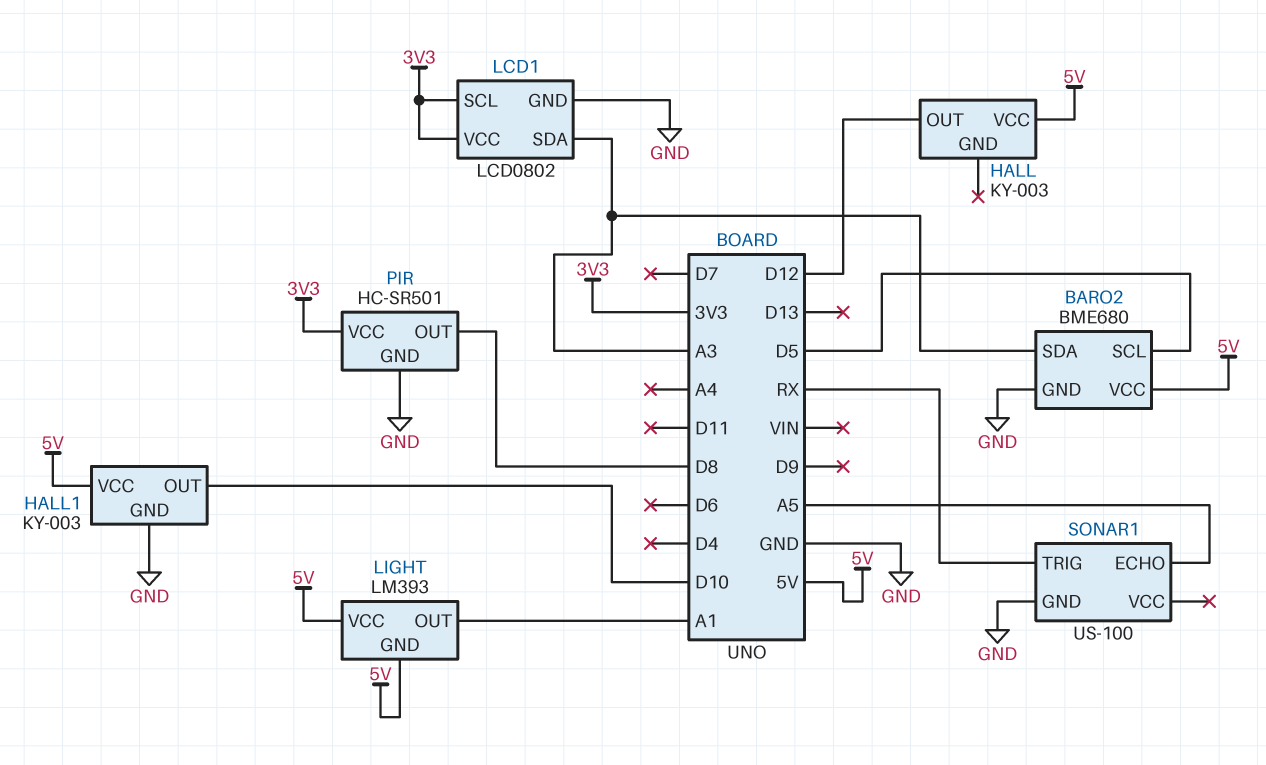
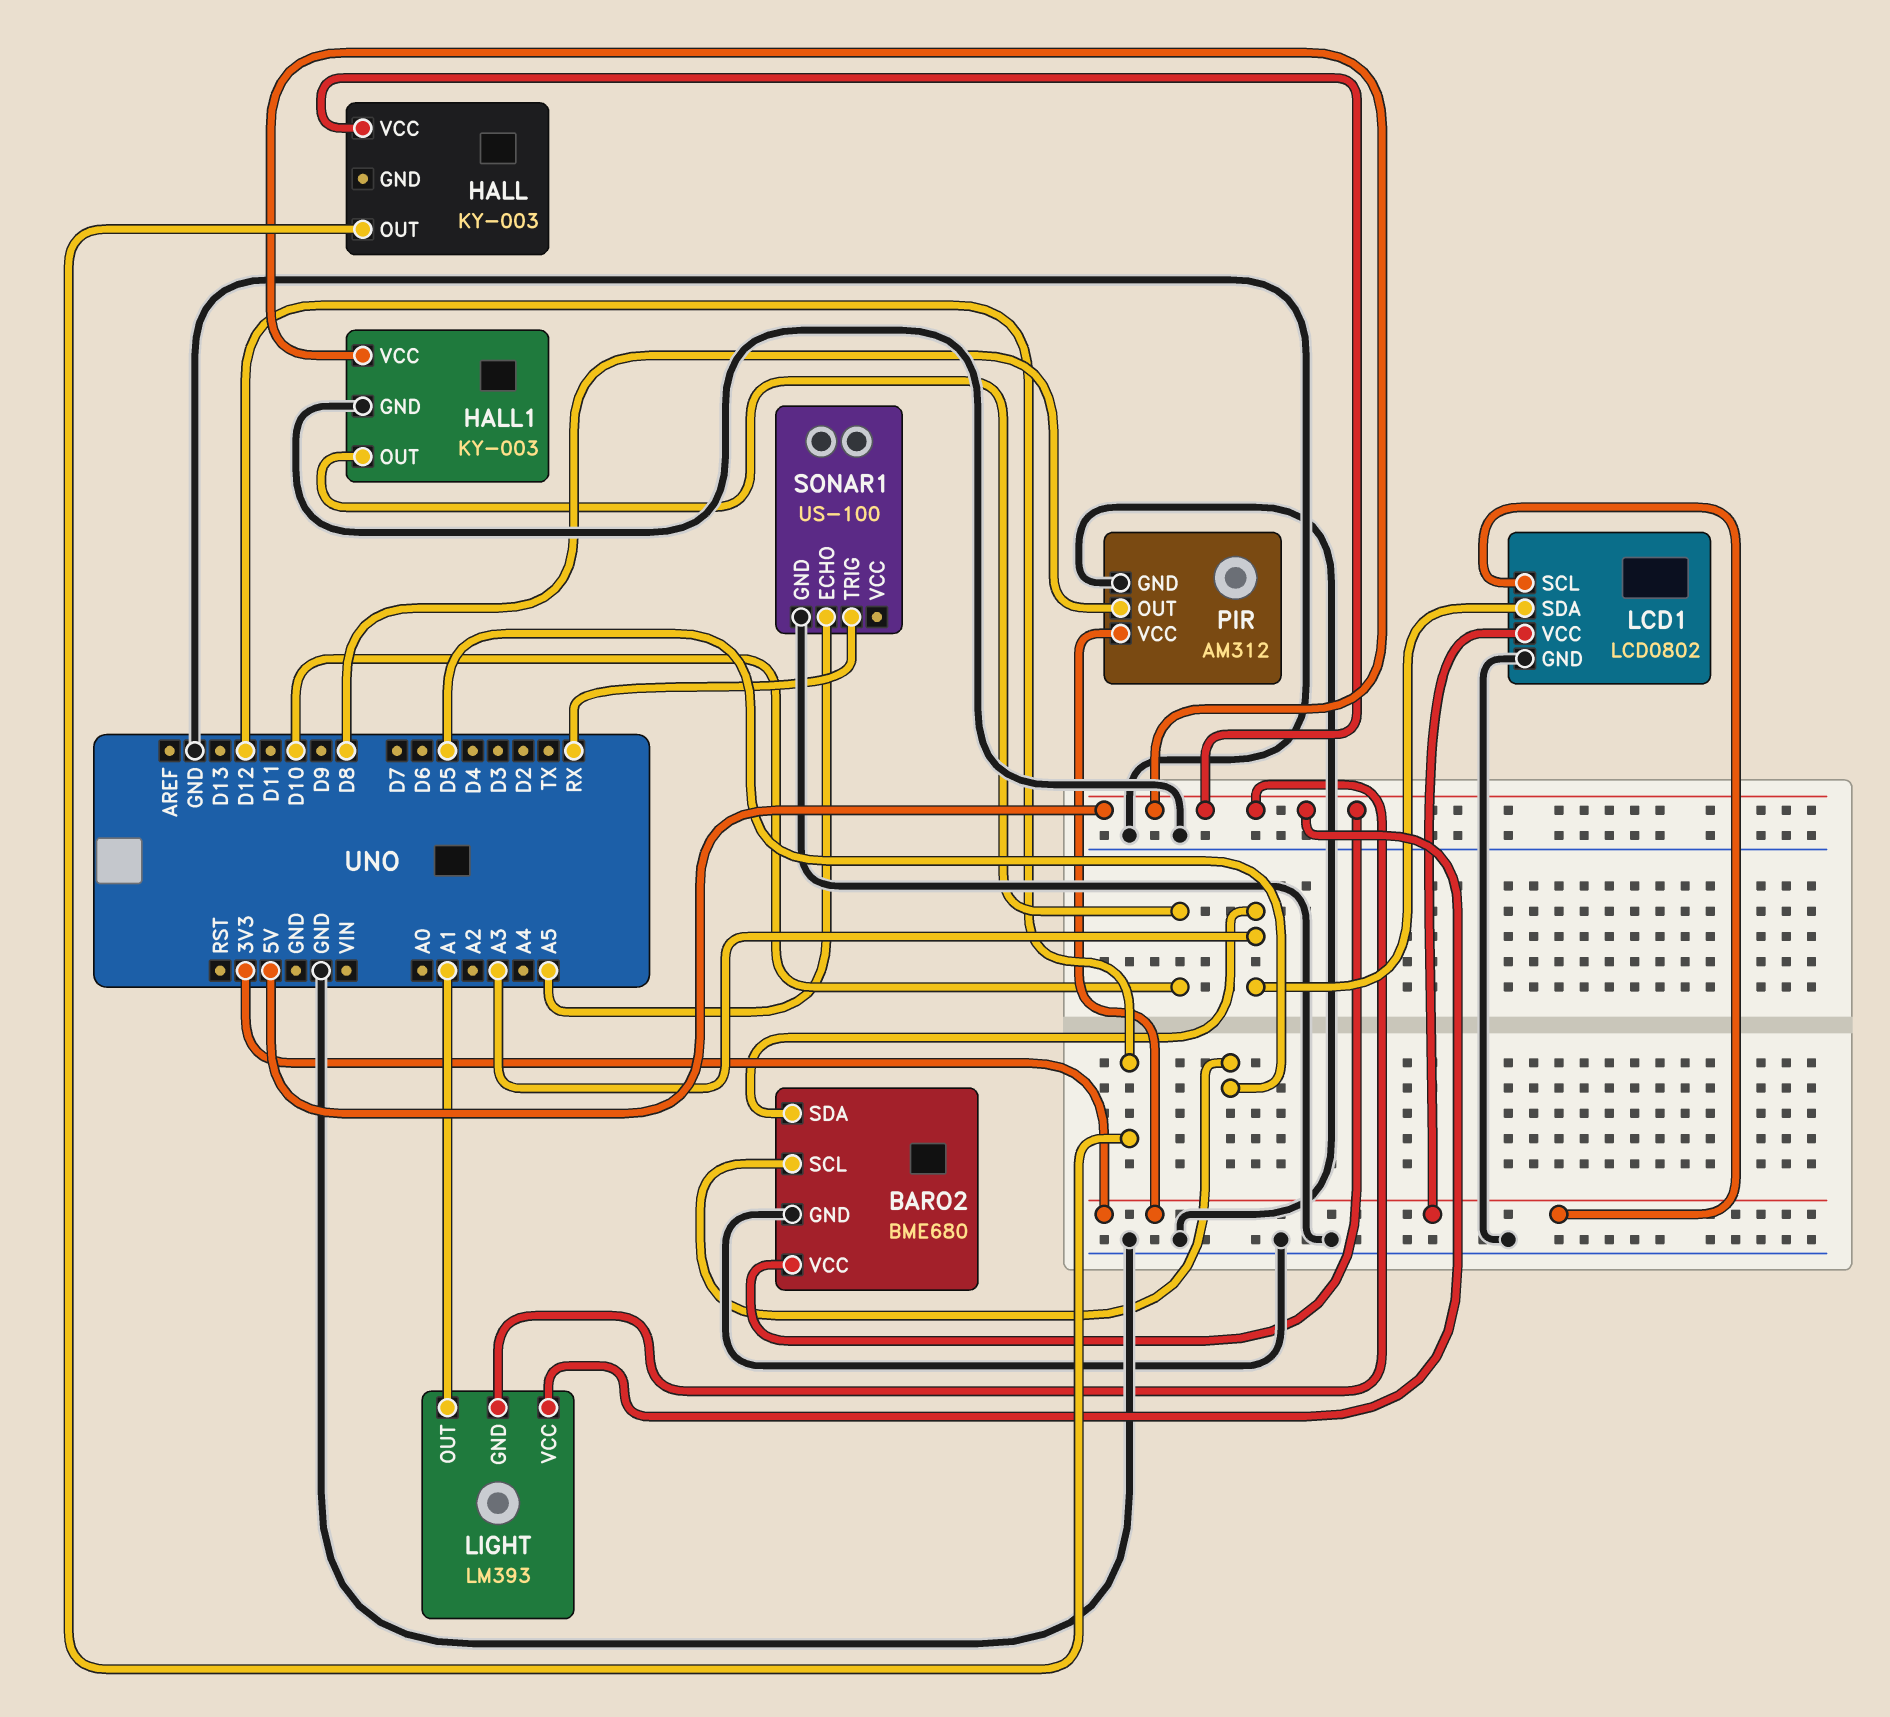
PIR: HC-SR501 -> AM312

